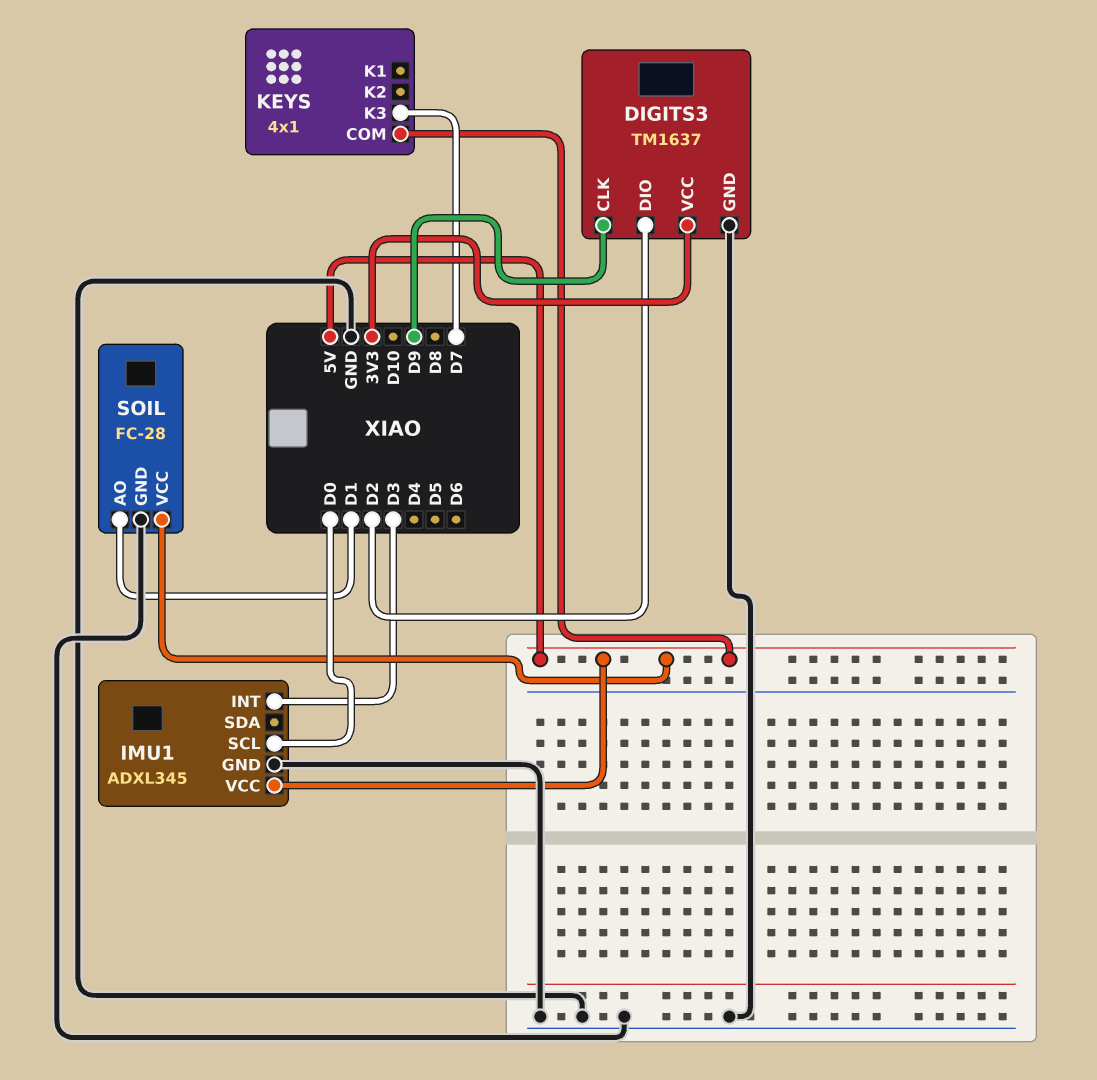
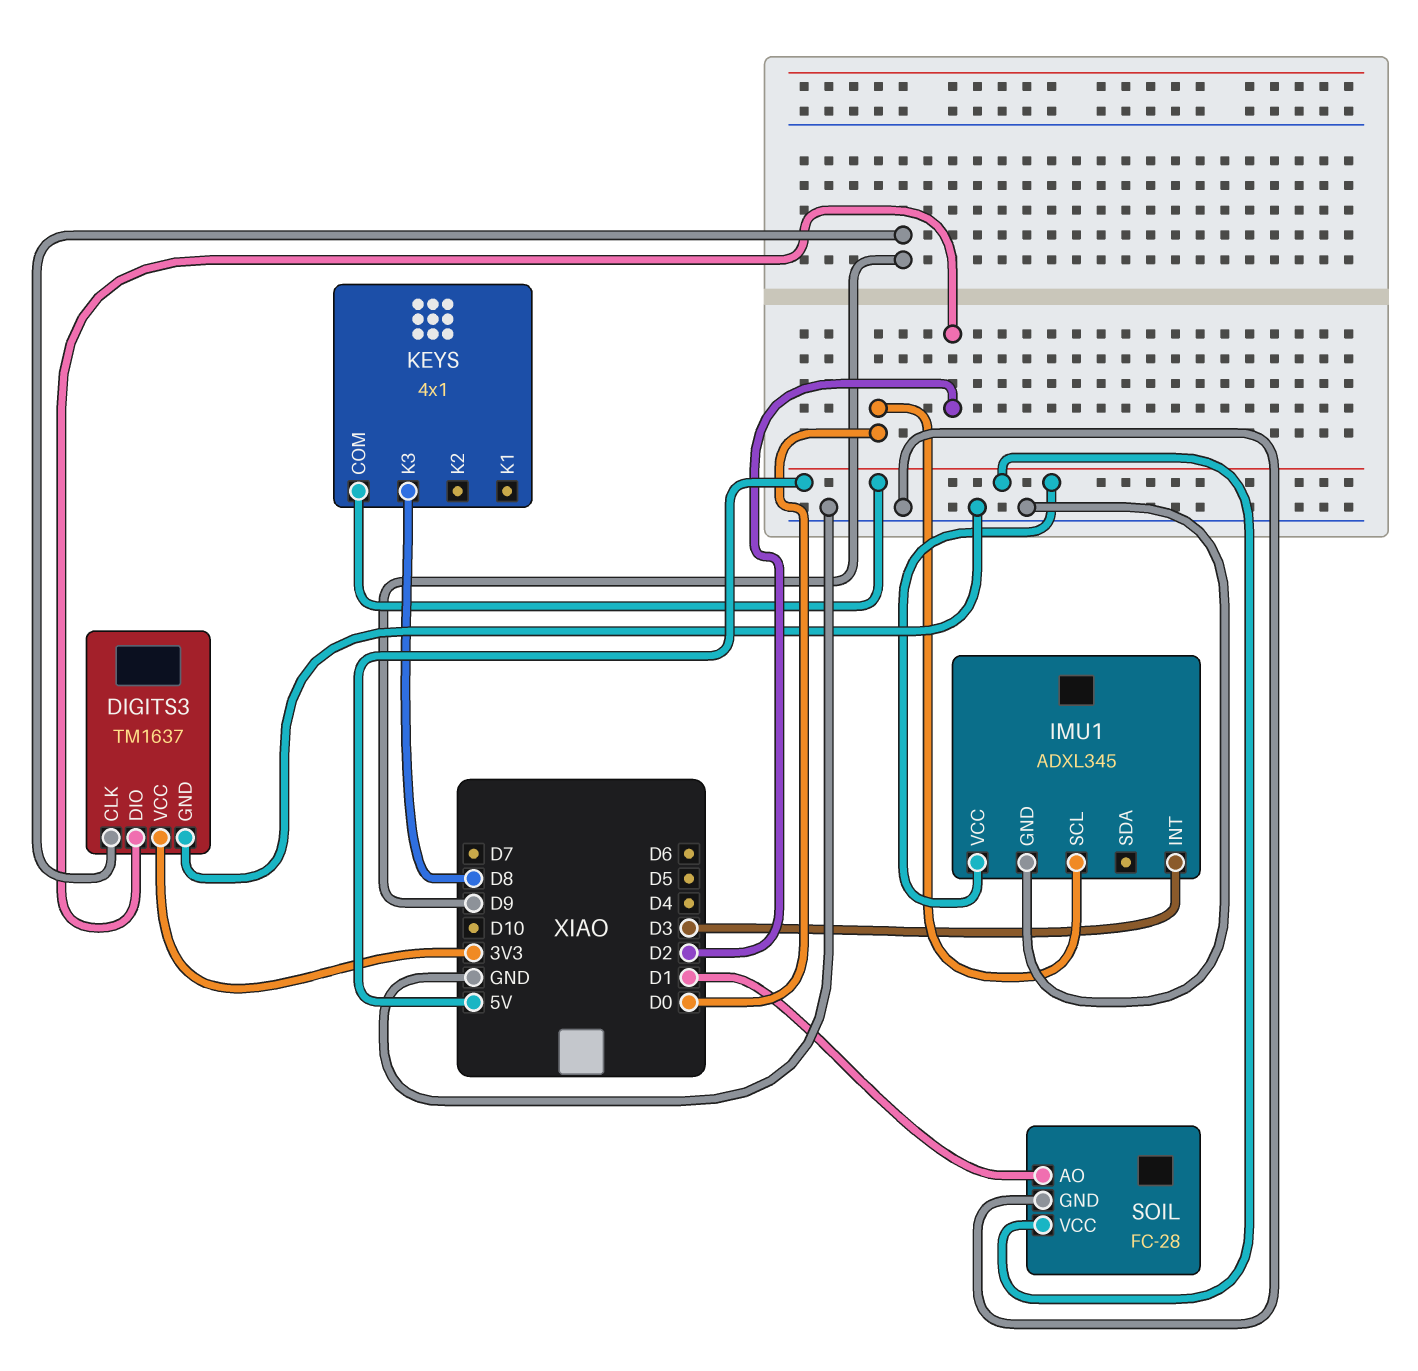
KEYS pin K3: D7 -> D8

